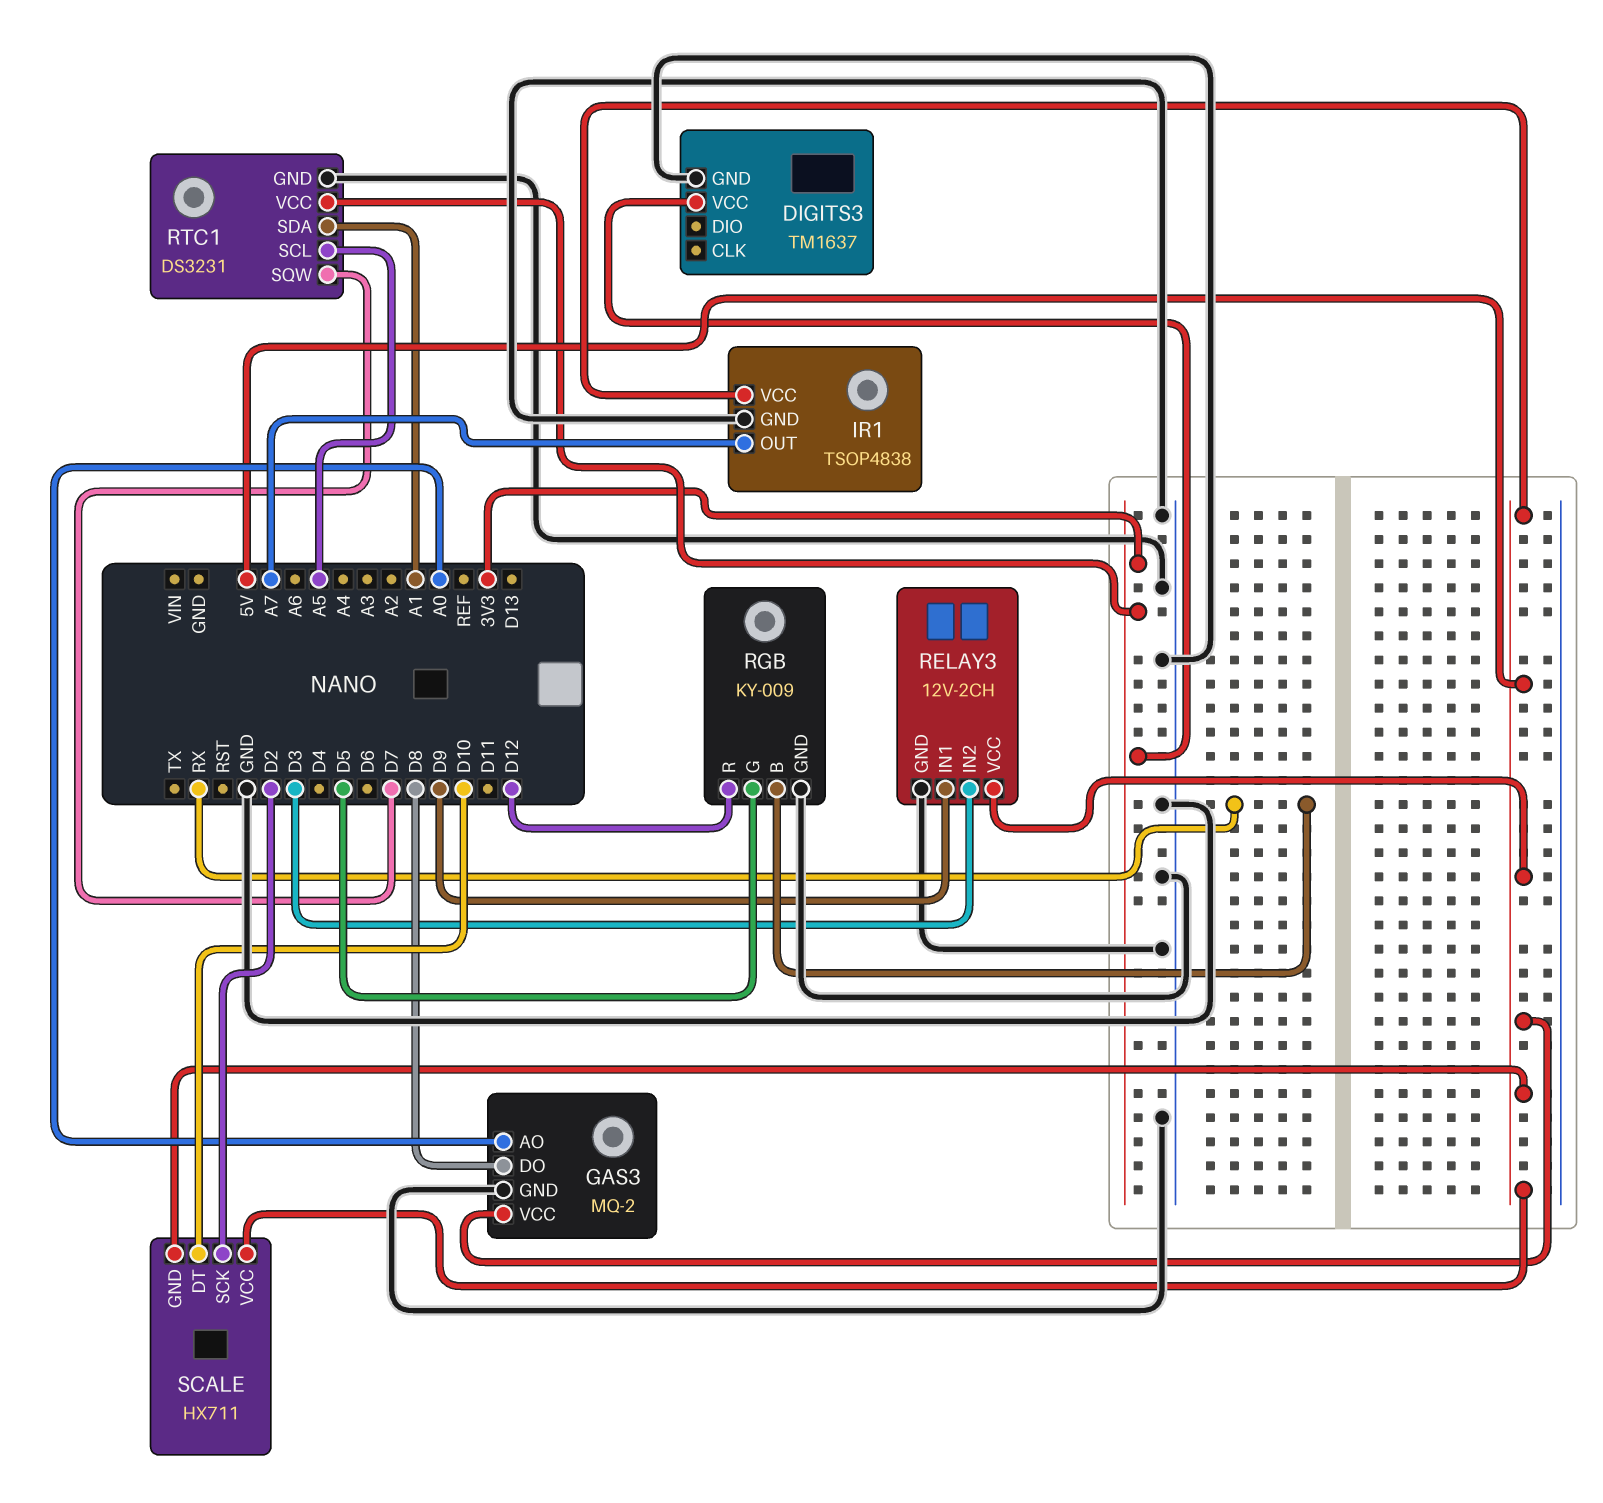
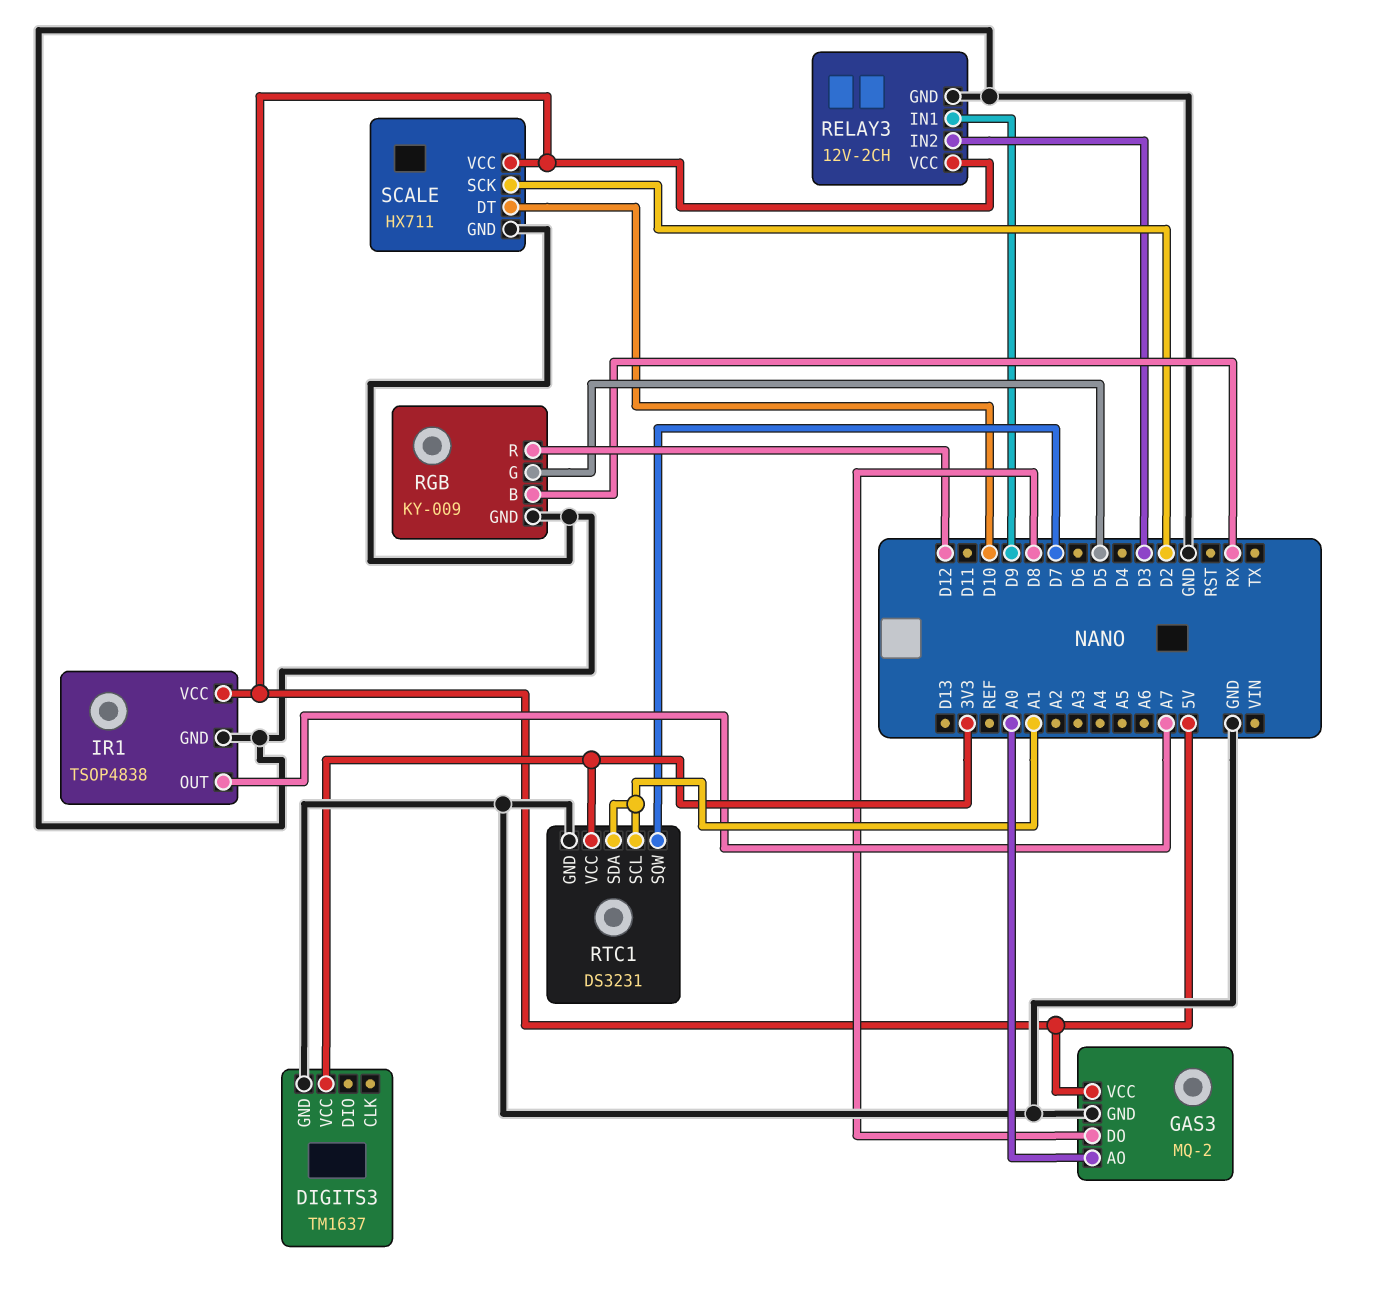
RTC1 pin SCL: A5 -> A1
SCALE pin GND: 5V -> GND

